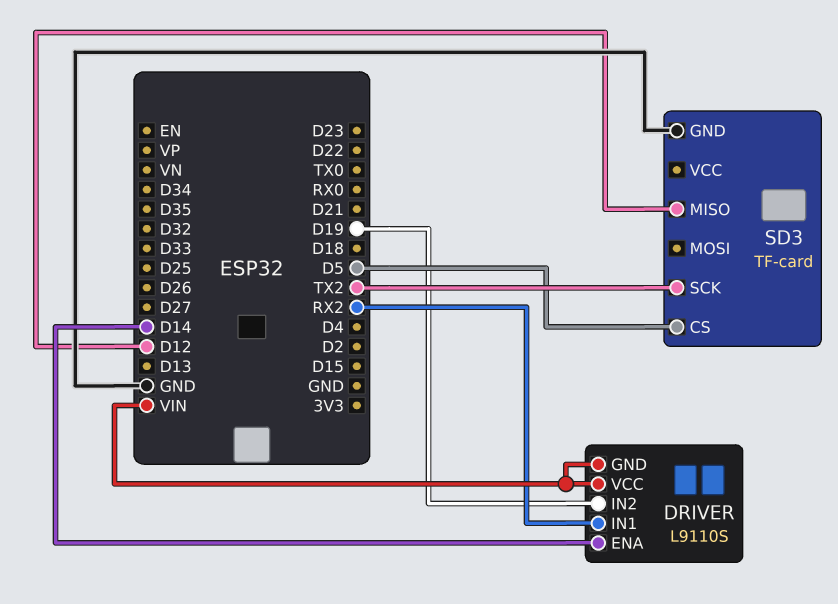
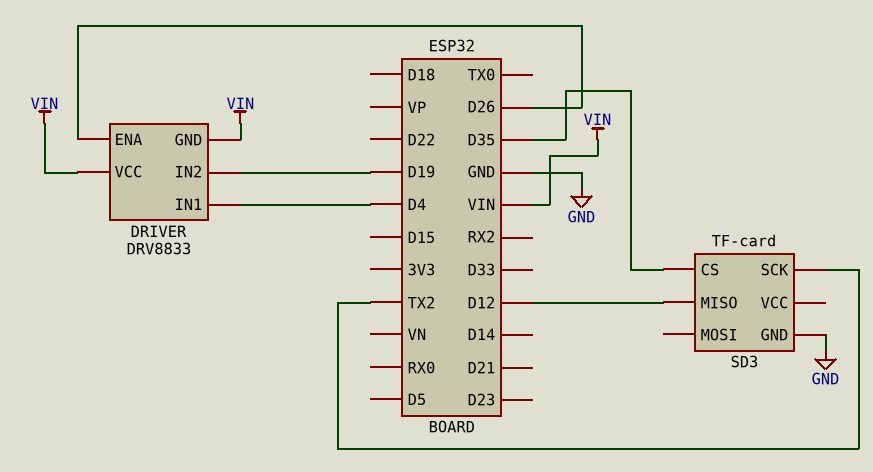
DRIVER: L9110S -> DRV8833
DRIVER pin ENA: D14 -> D26
DRIVER pin IN1: RX2 -> D4
SD3 pin CS: D5 -> D35

